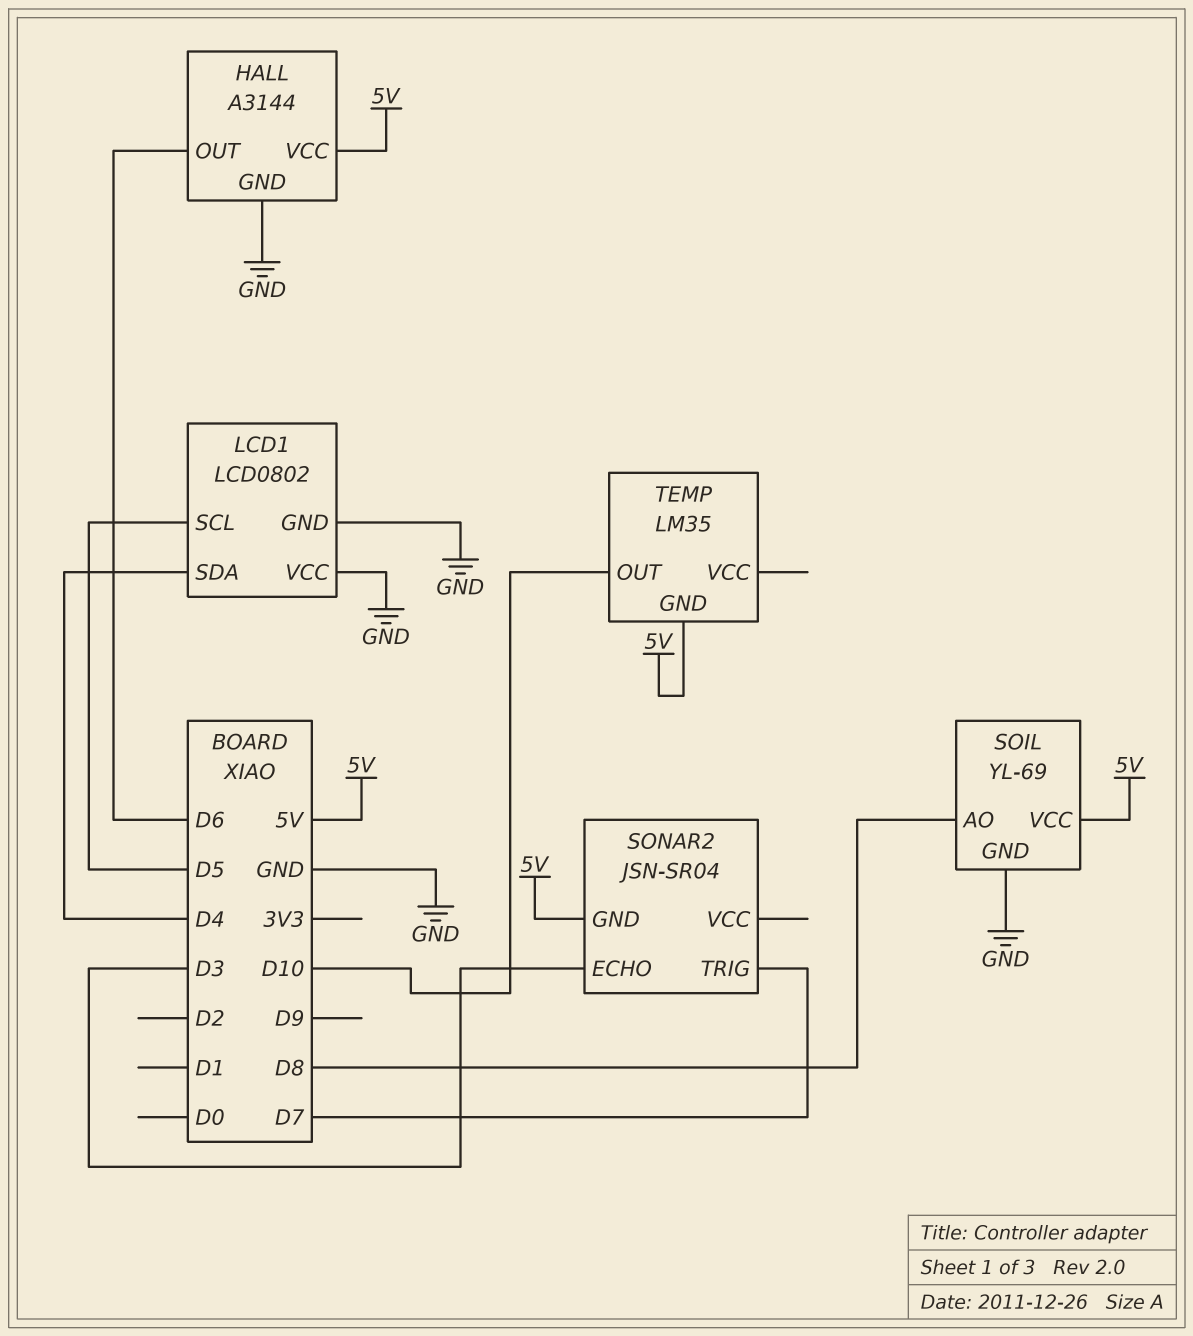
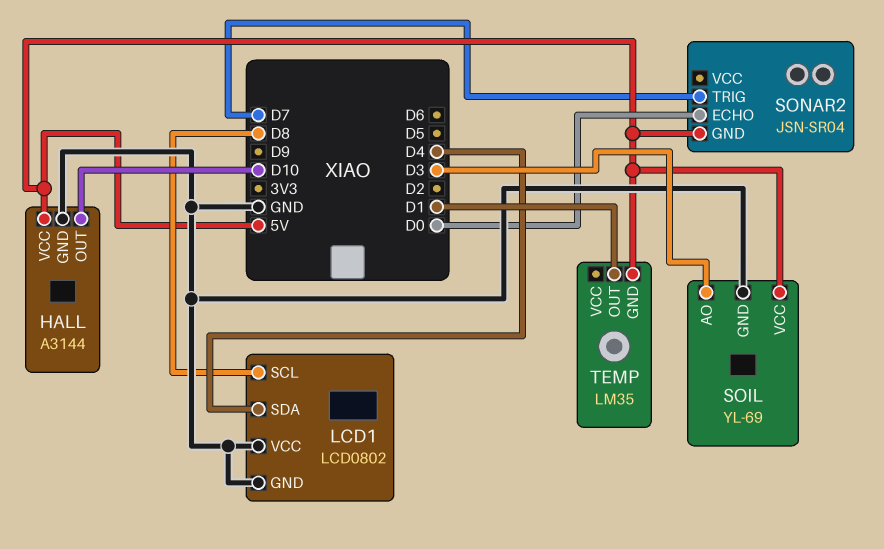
HALL pin OUT: D6 -> D10
LCD1 pin SCL: D5 -> D8
SOIL pin AO: D8 -> D3
SONAR2 pin ECHO: D3 -> D0
TEMP pin OUT: D10 -> D1

